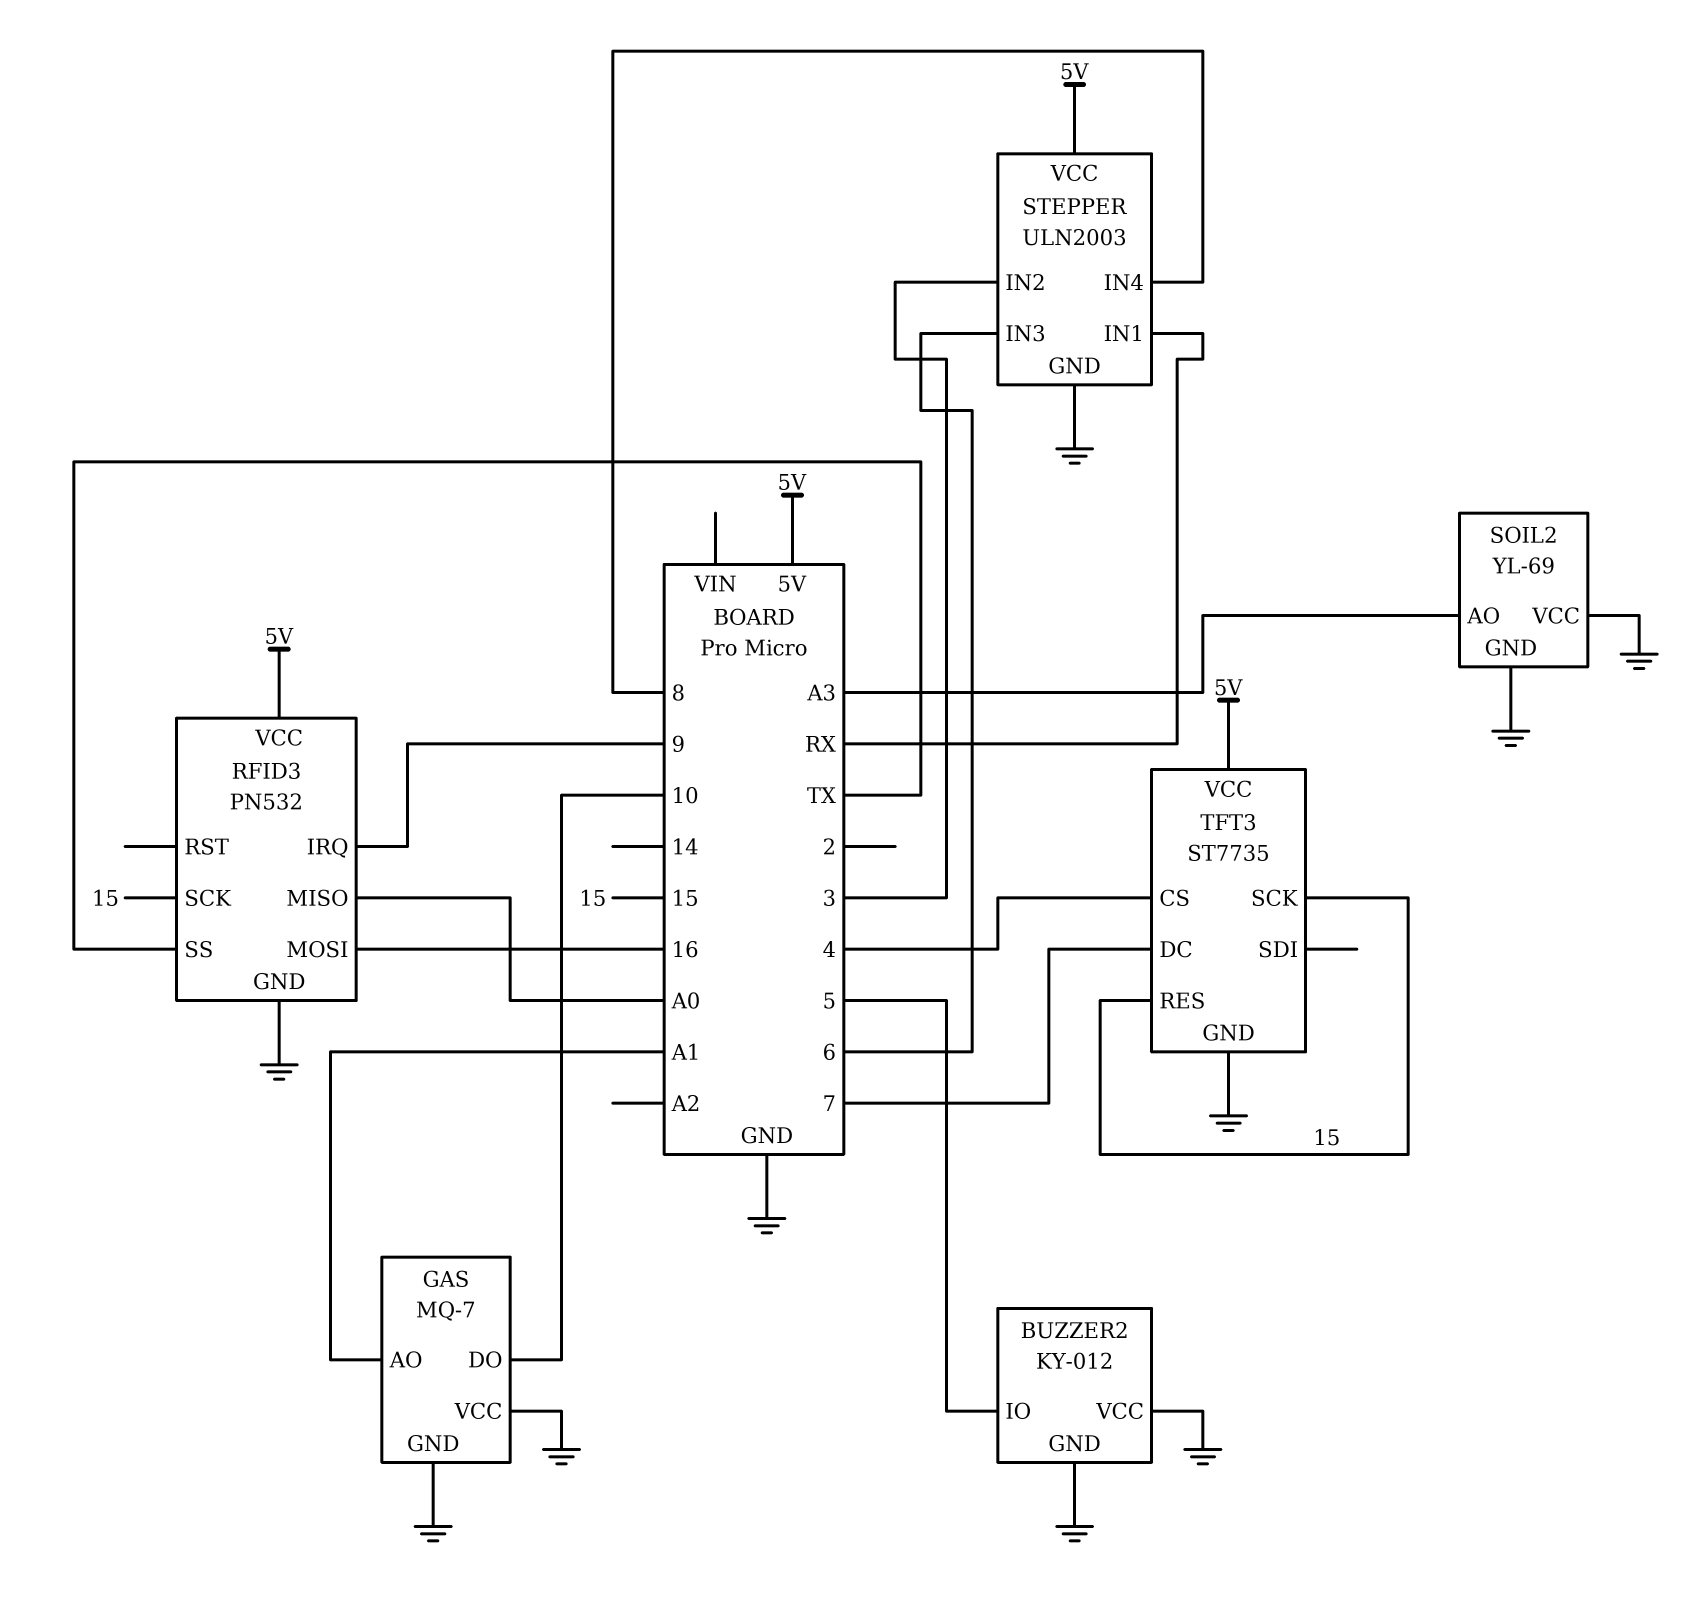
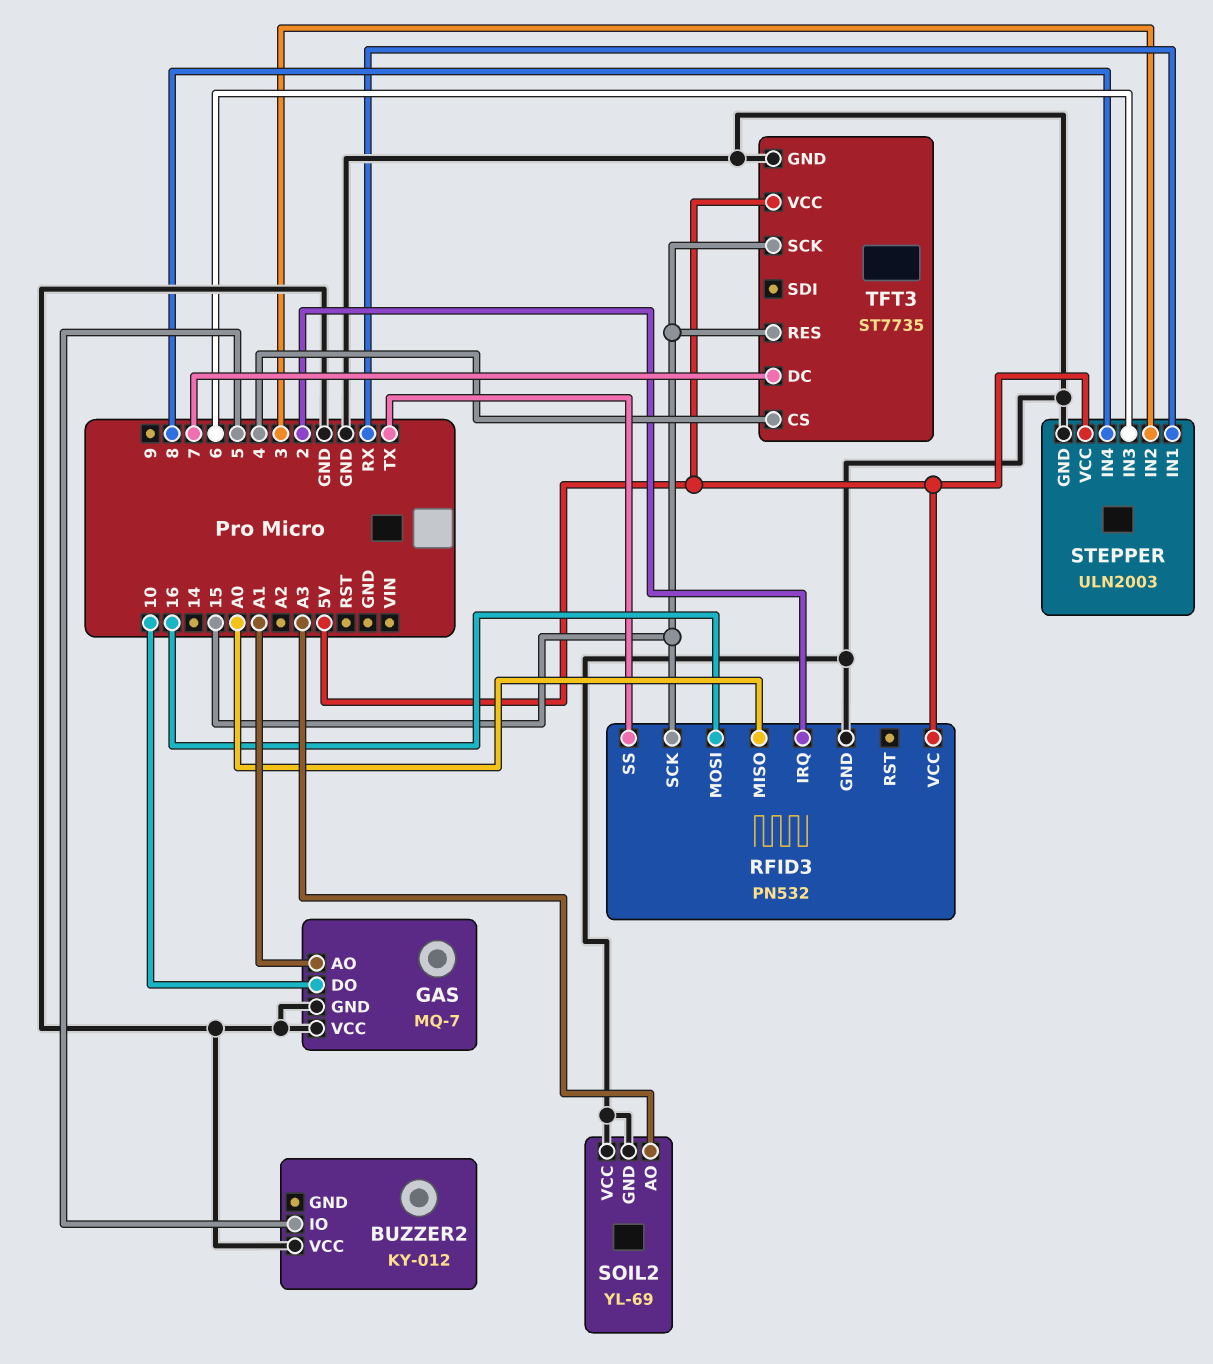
BUZZER2 pin GND: GND -> none
RFID3 pin IRQ: 9 -> 2

